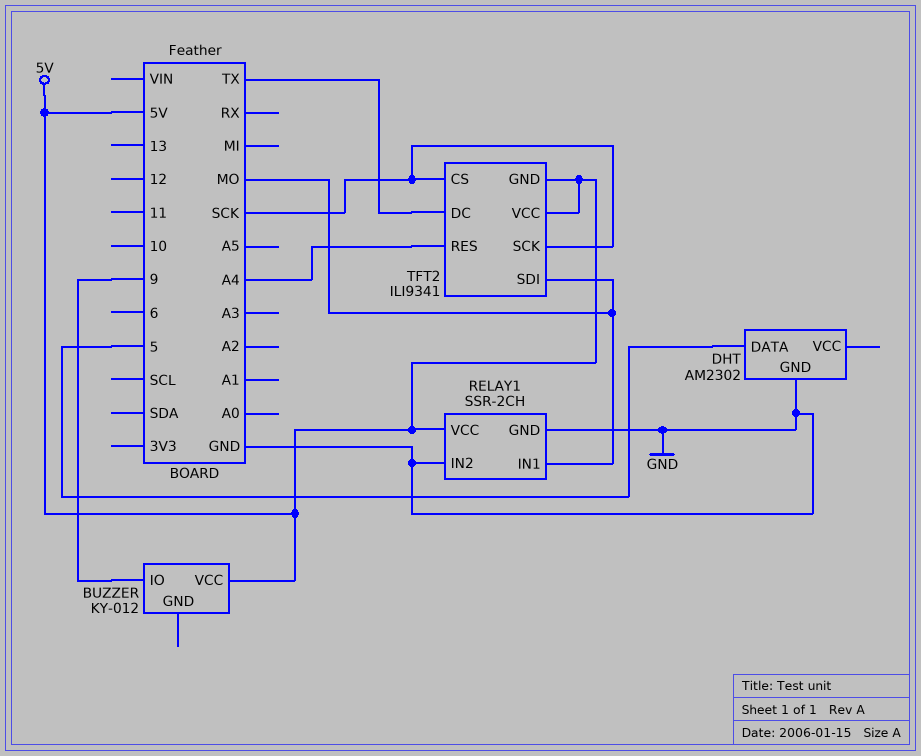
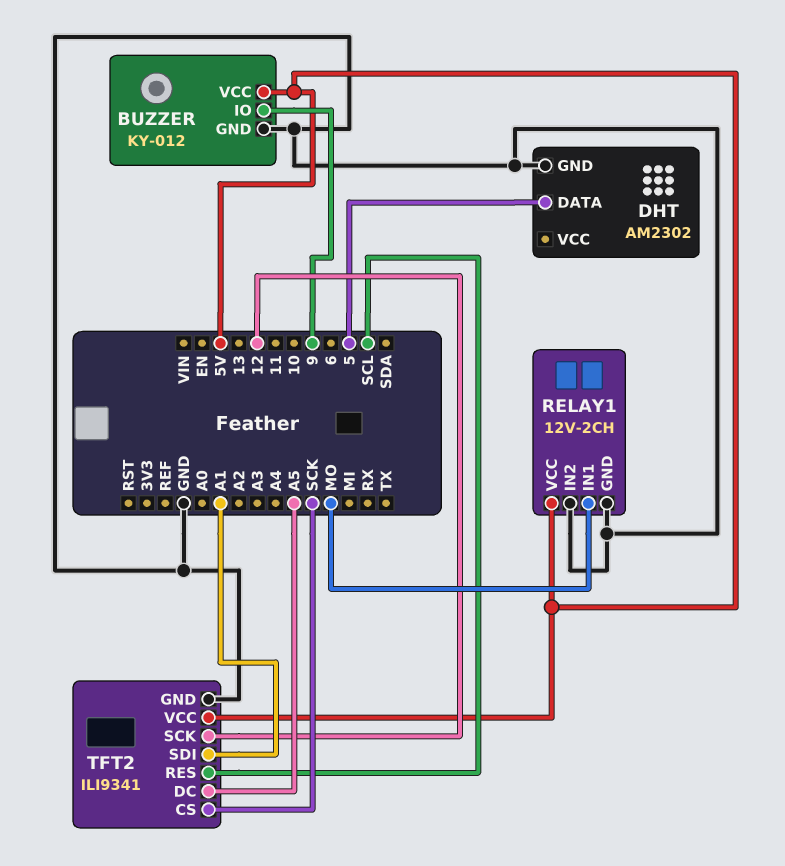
BUZZER pin GND: none -> GND
RELAY1: SSR-2CH -> 12V-2CH
TFT2 pin DC: TX -> A5
TFT2 pin GND: 5V -> GND
TFT2 pin RES: A4 -> SCL
TFT2 pin SCK: SCK -> 12
TFT2 pin SDI: MO -> A1

